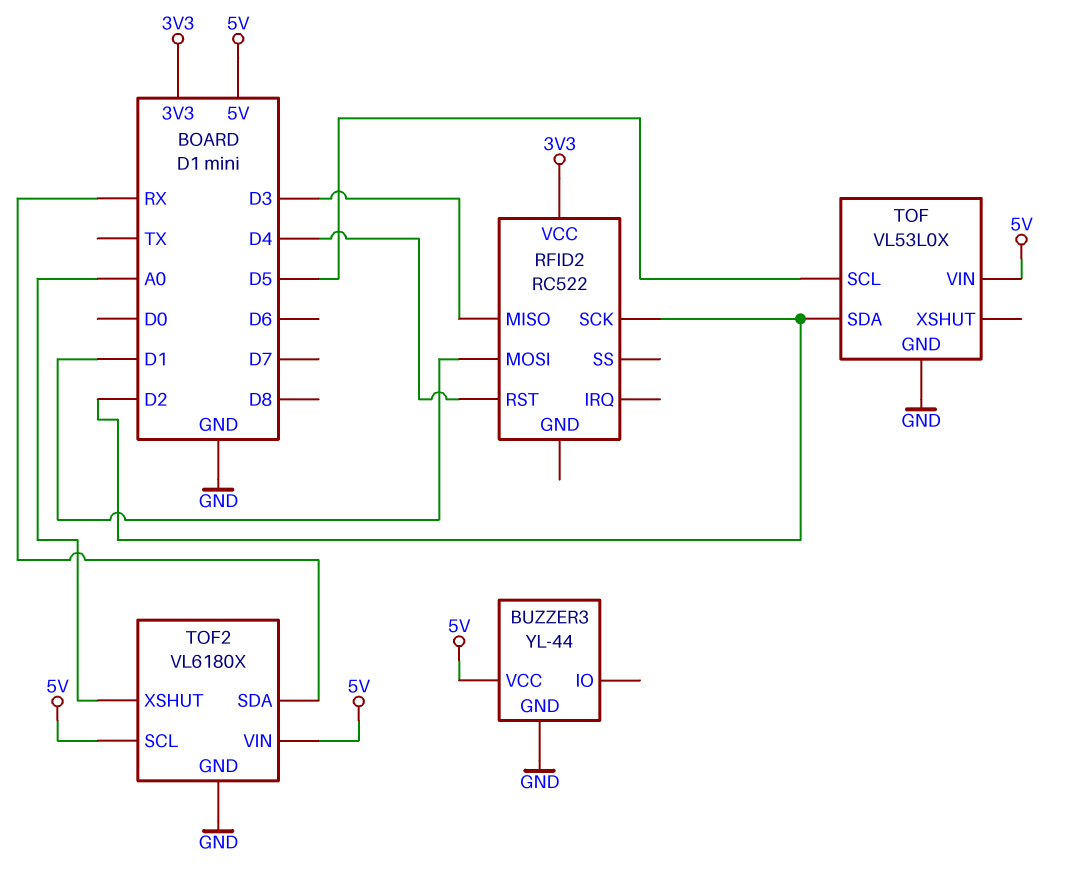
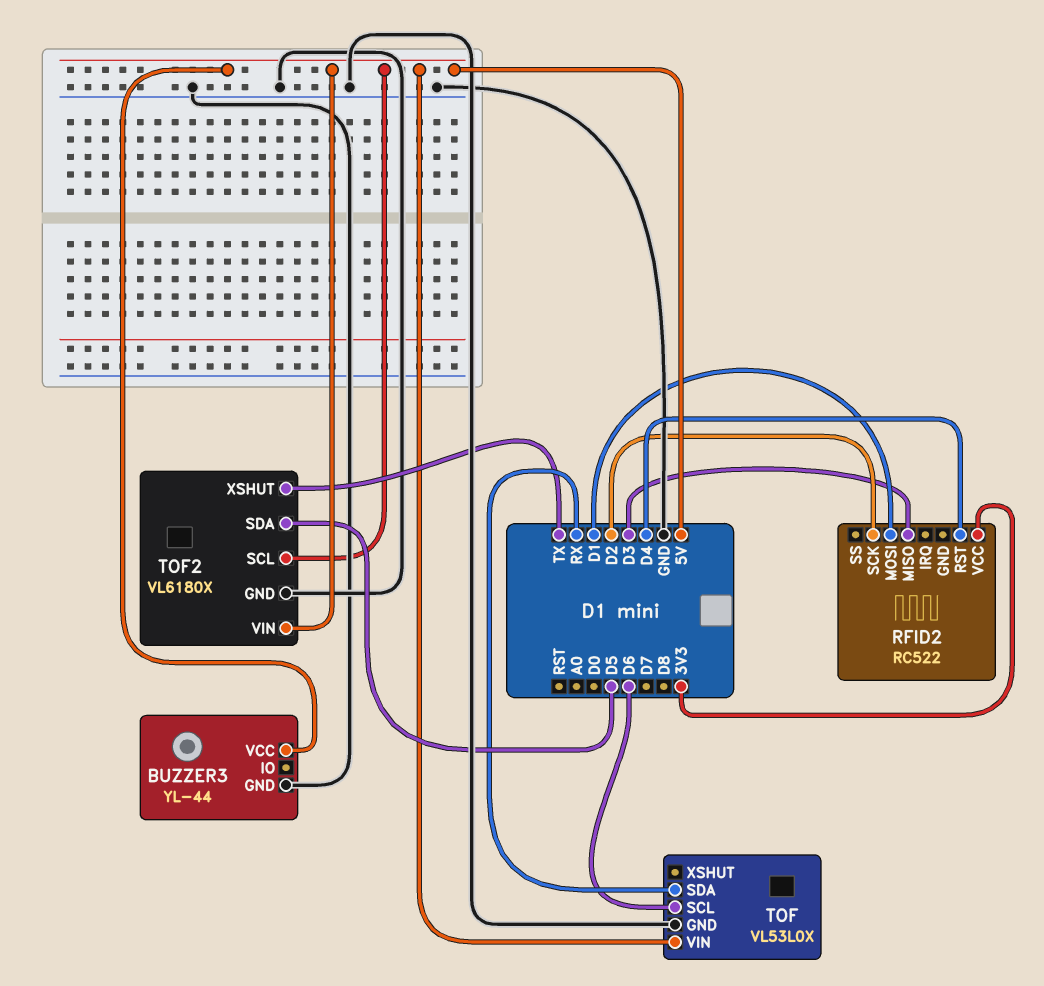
TOF pin SCL: D5 -> D6
TOF pin SDA: D2 -> RX
TOF2 pin SDA: RX -> D5
TOF2 pin XSHUT: A0 -> TX

